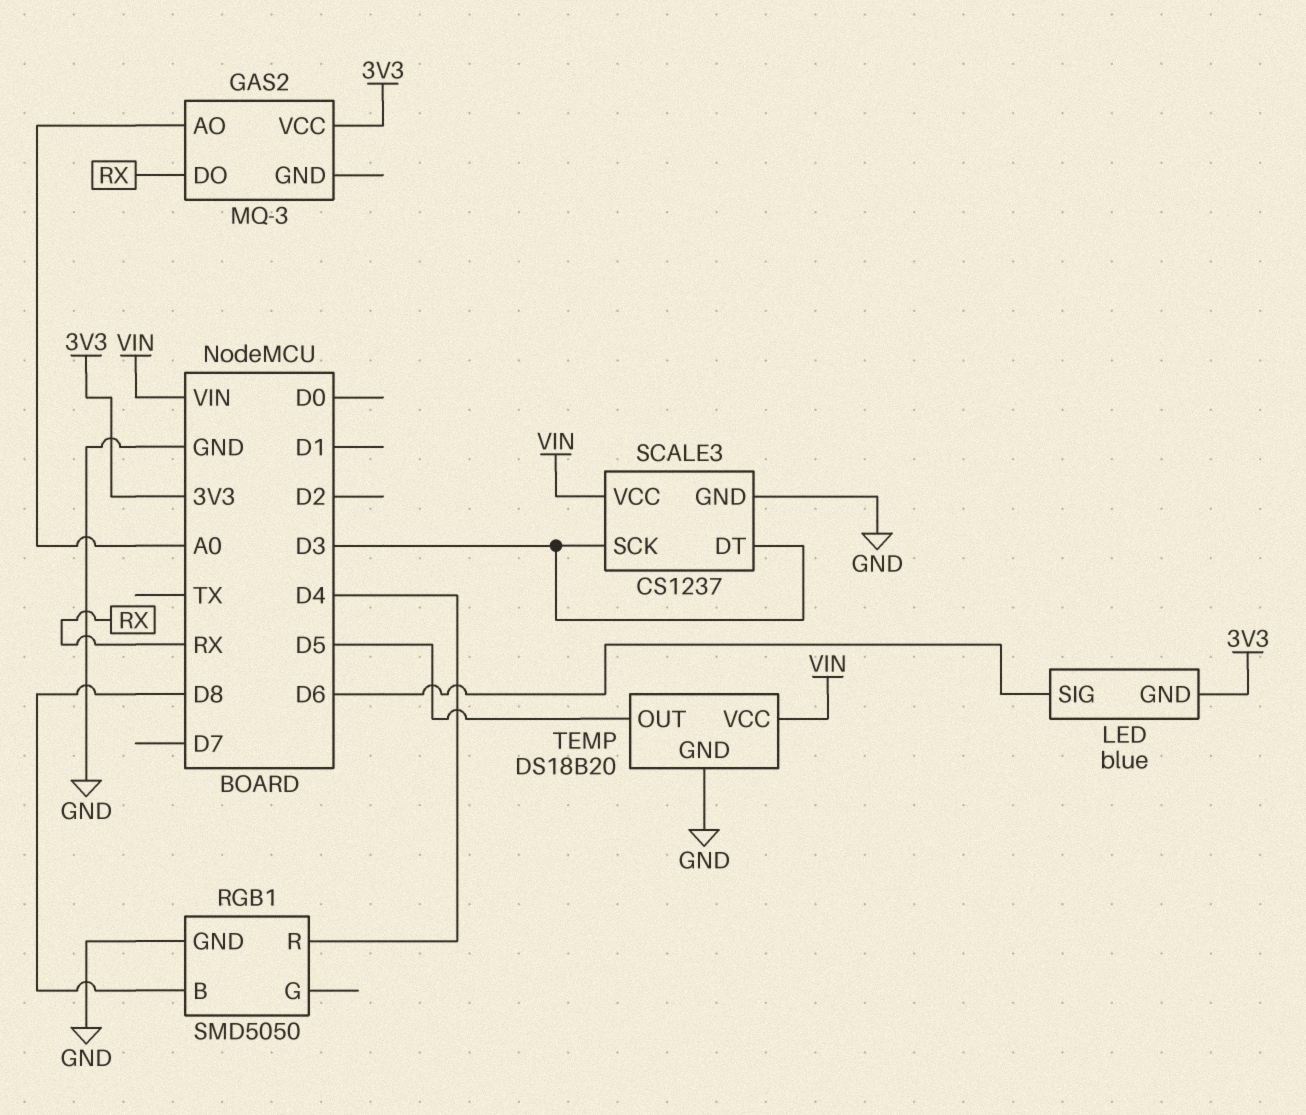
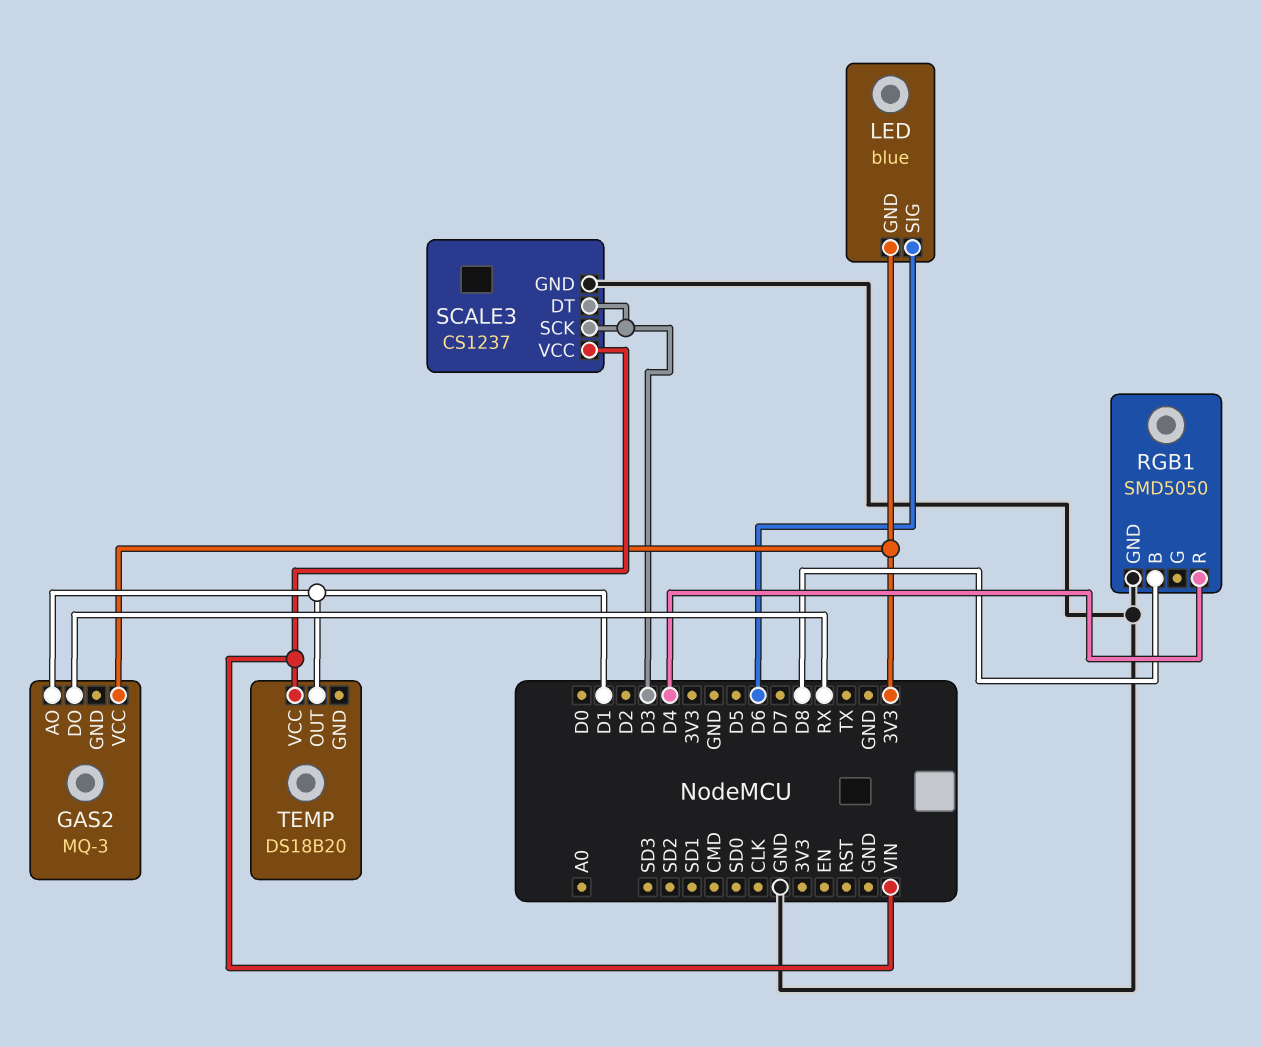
GAS2 pin AO: A0 -> D1
TEMP pin GND: GND -> none
TEMP pin OUT: D5 -> D1

